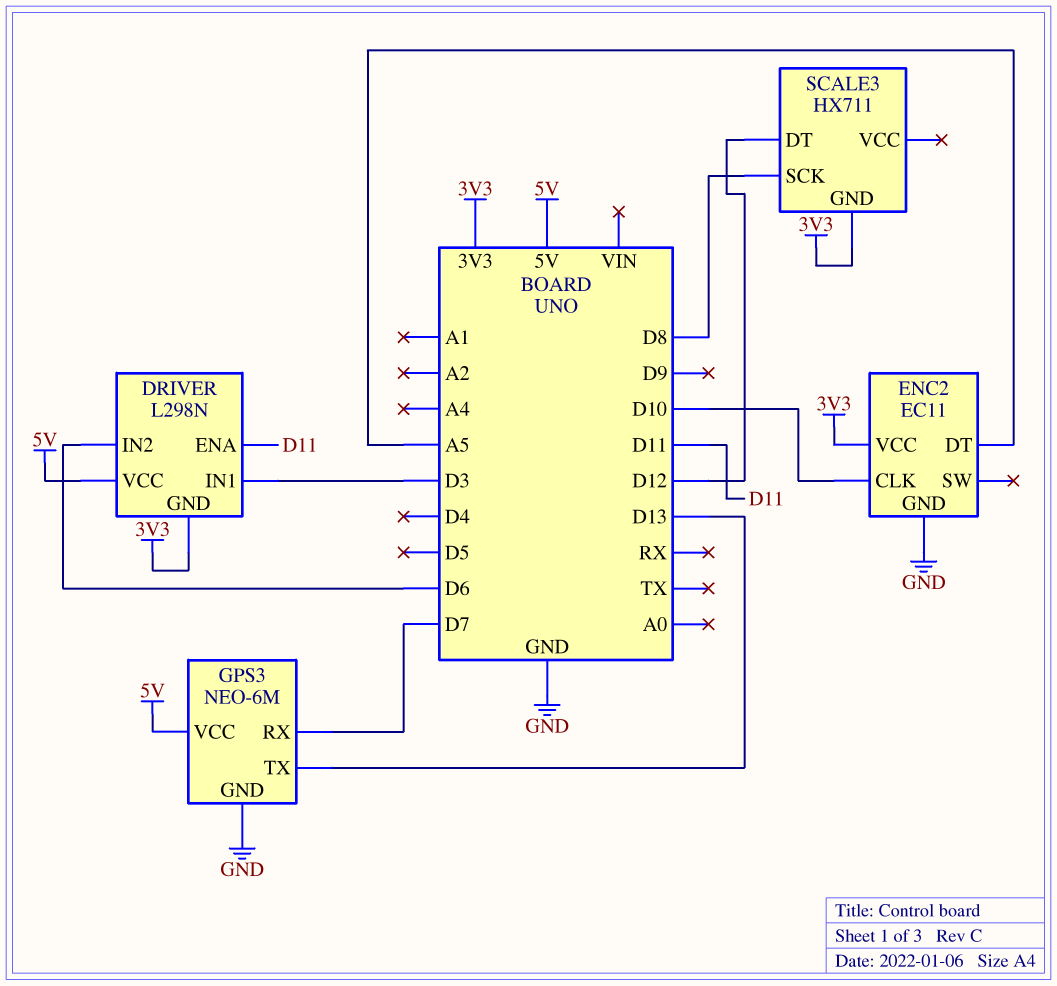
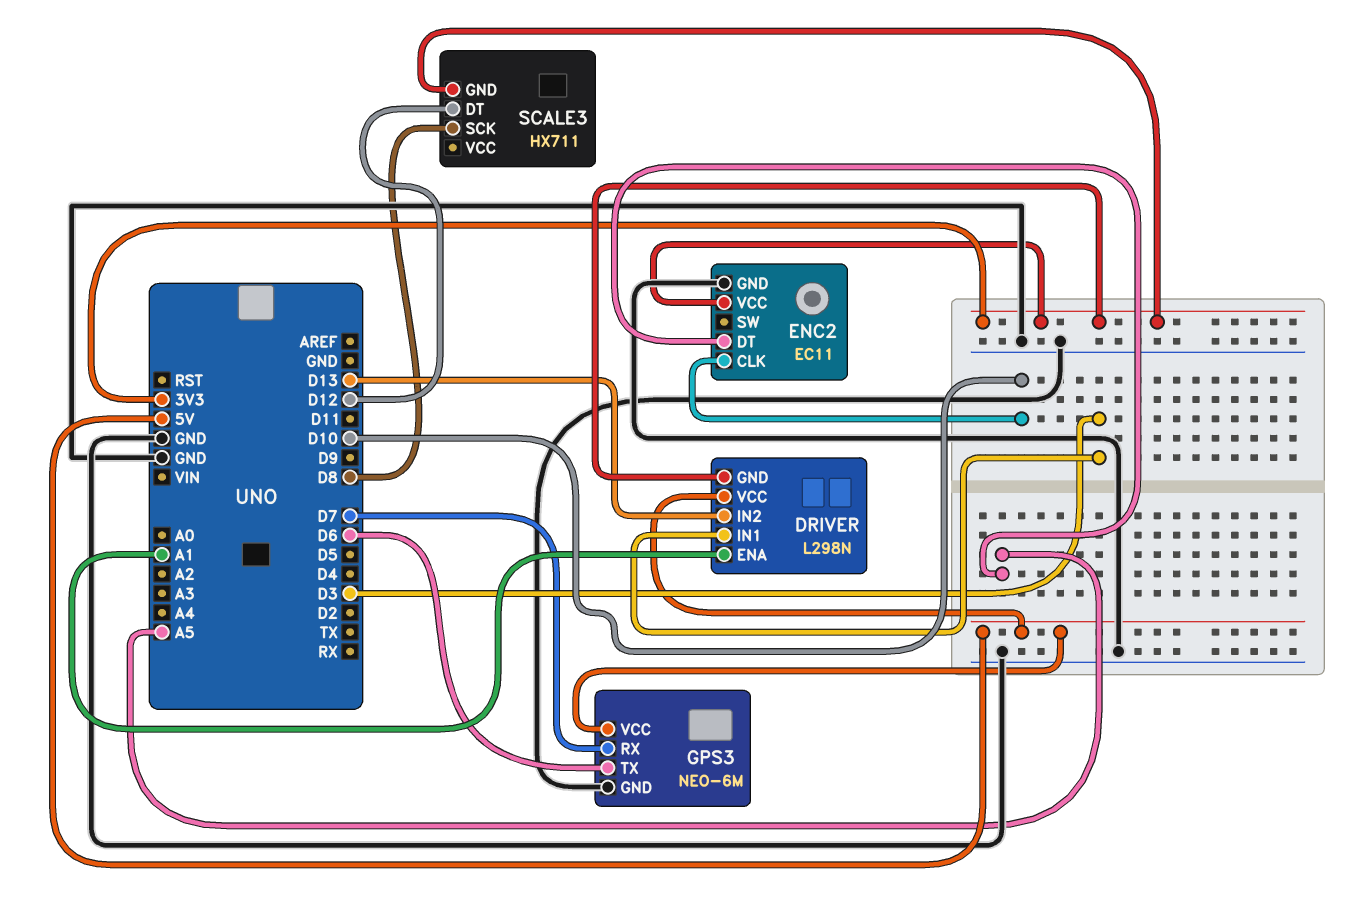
DRIVER pin ENA: D11 -> A1
DRIVER pin IN2: D6 -> D13
GPS3 pin TX: D13 -> D6

